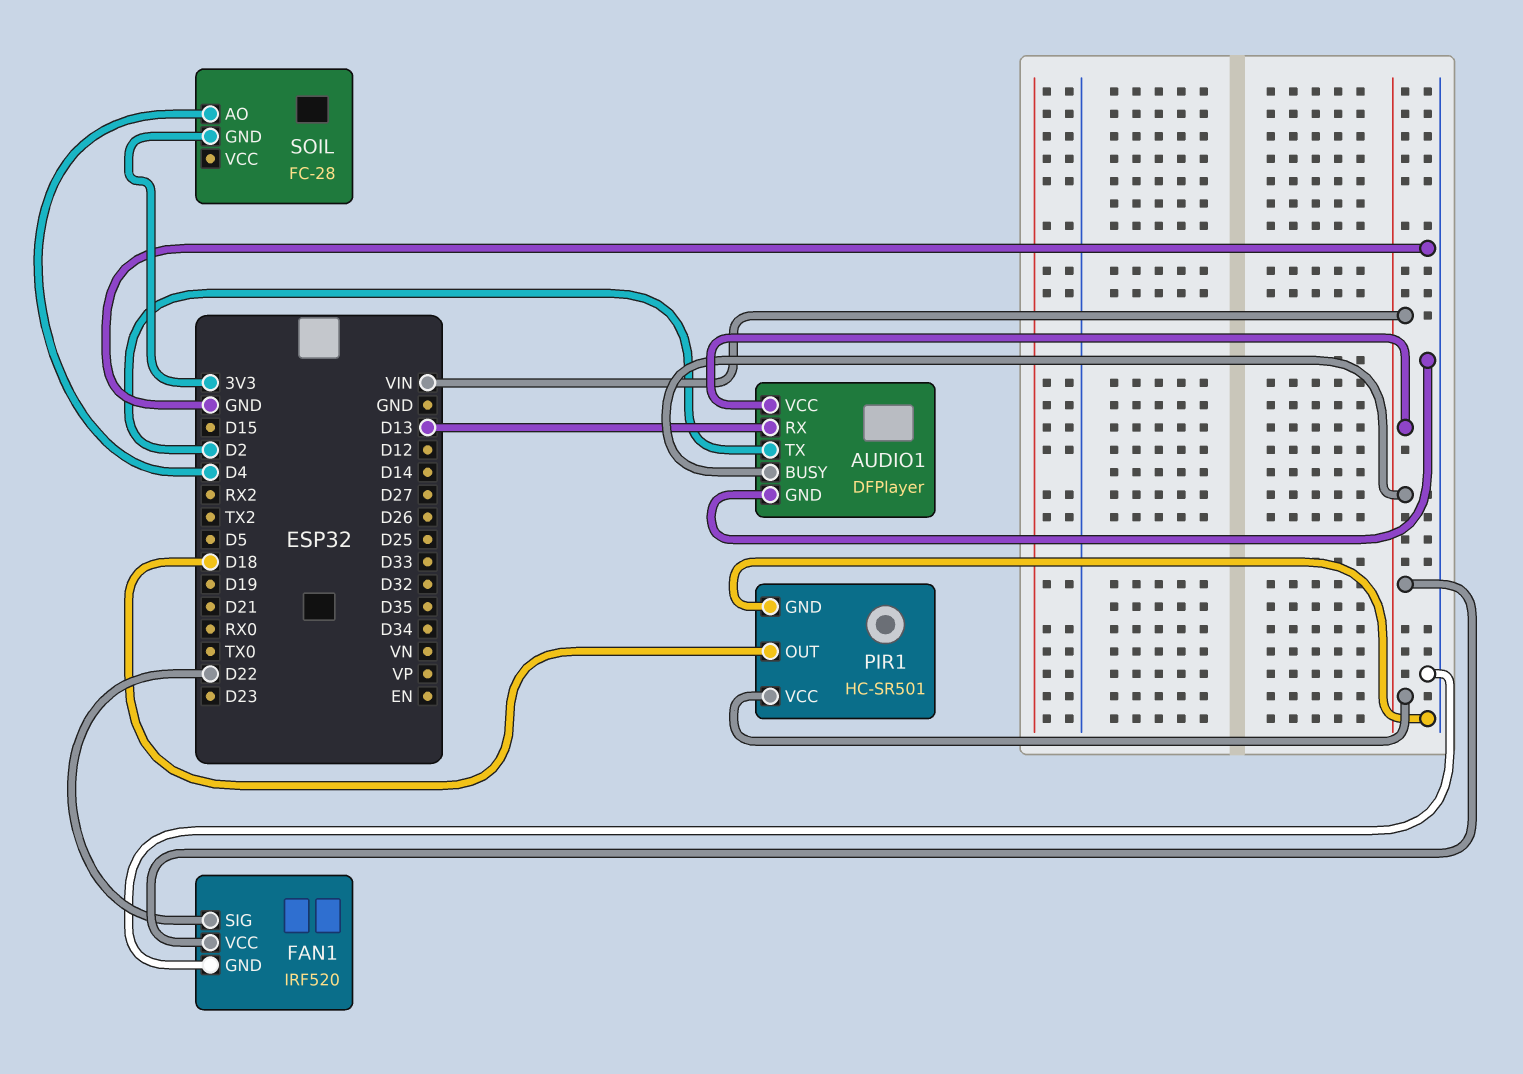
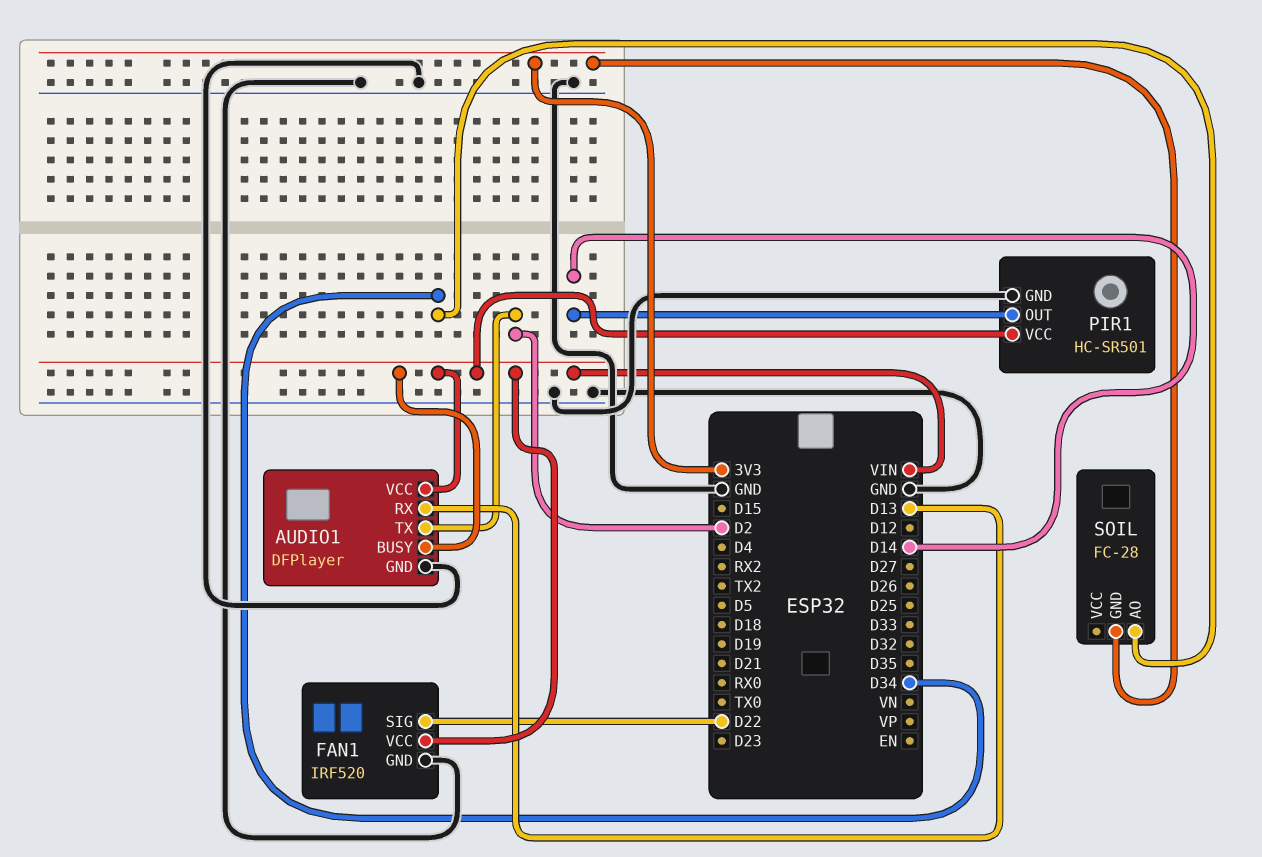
PIR1 pin OUT: D18 -> D14
SOIL pin AO: D4 -> D34

